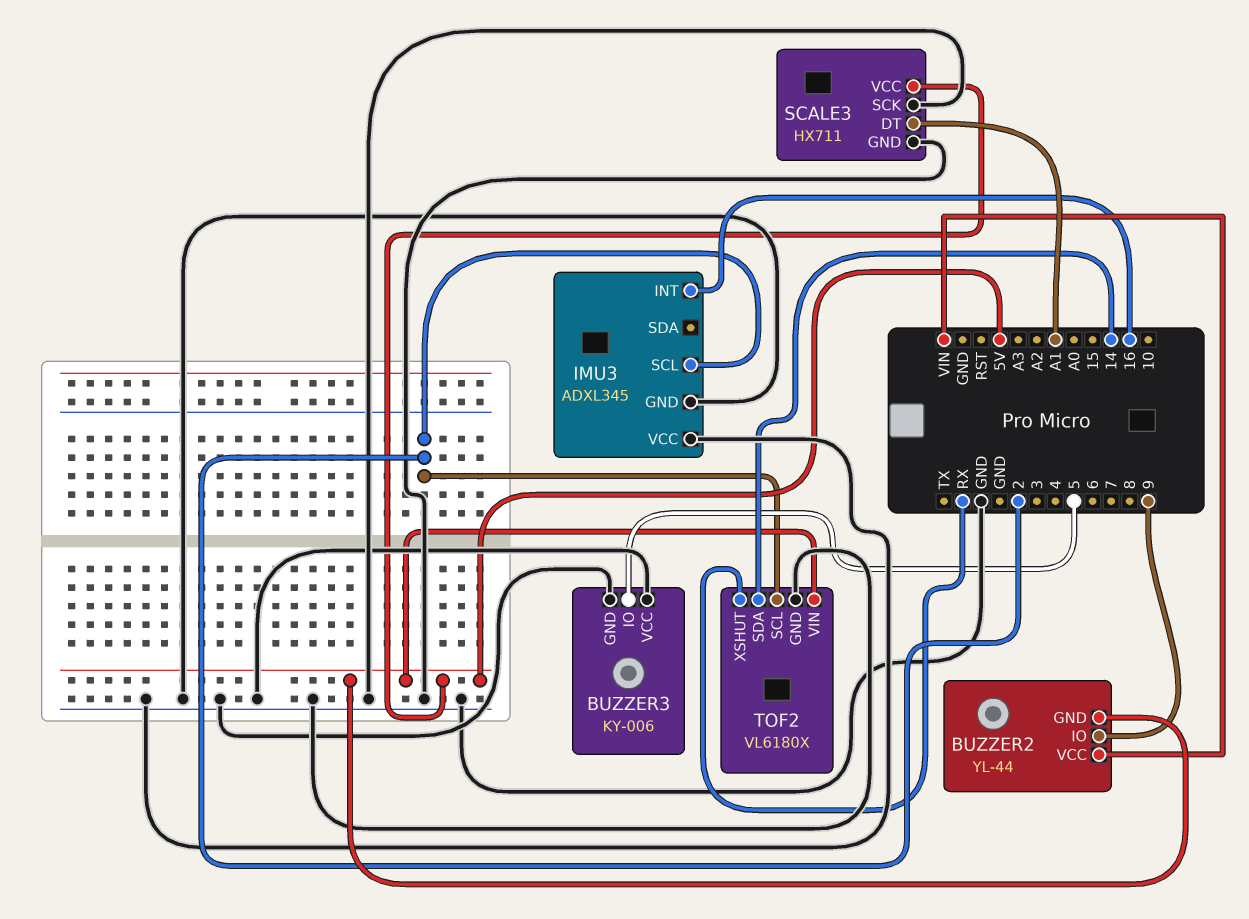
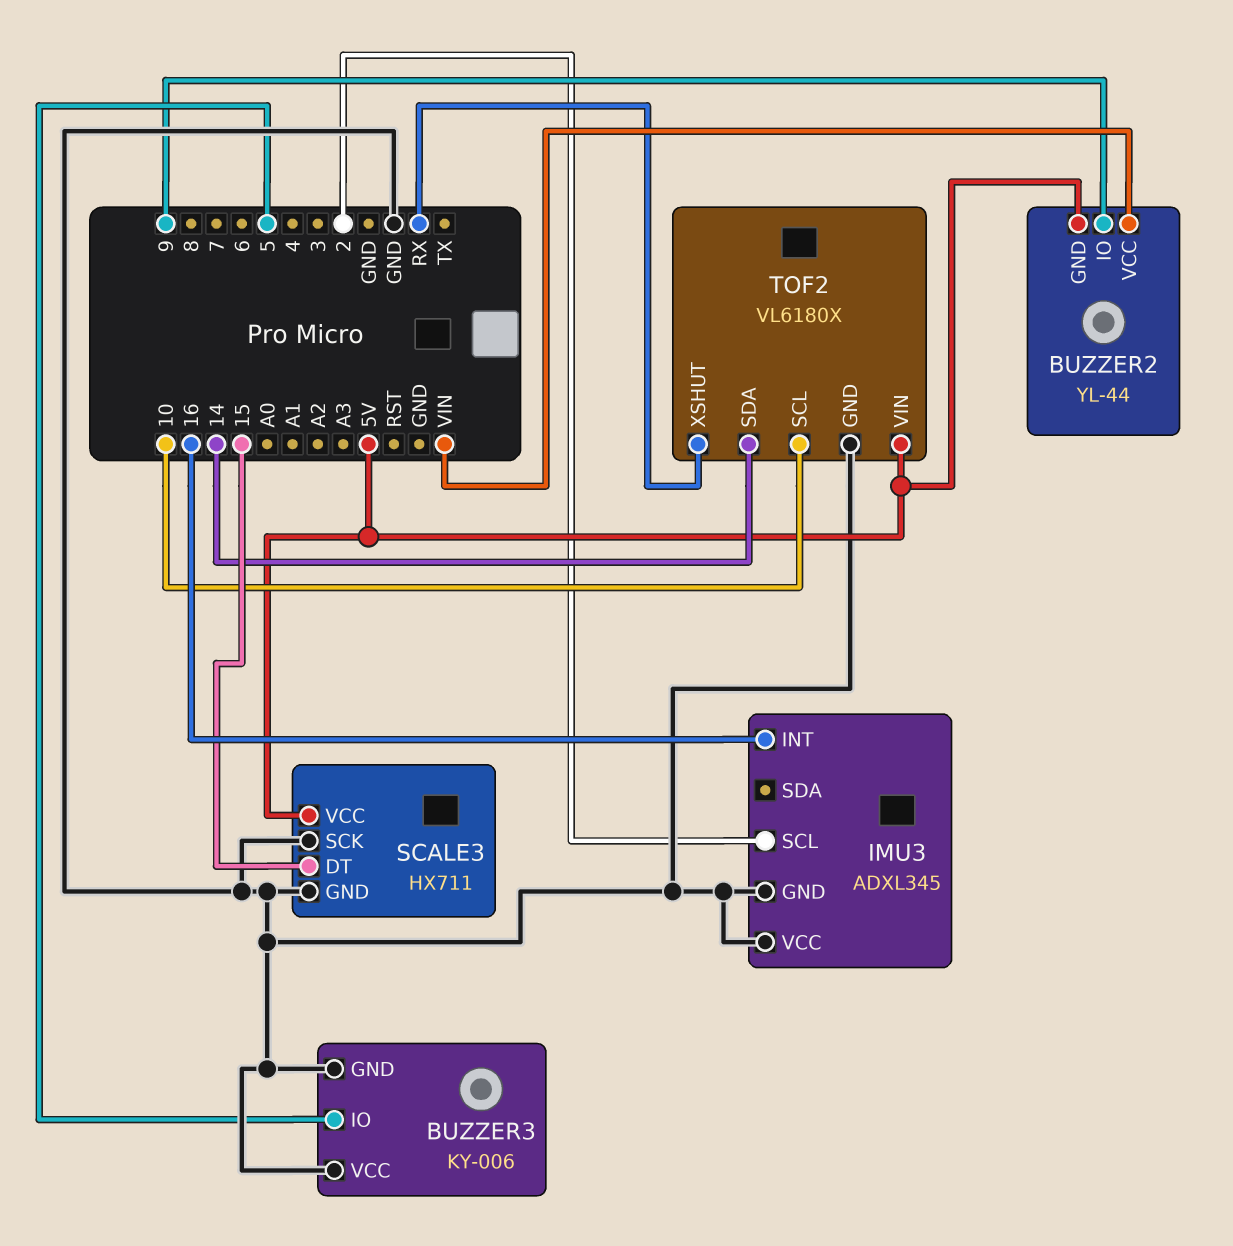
SCALE3 pin DT: A1 -> 15
TOF2 pin SCL: 2 -> 10

